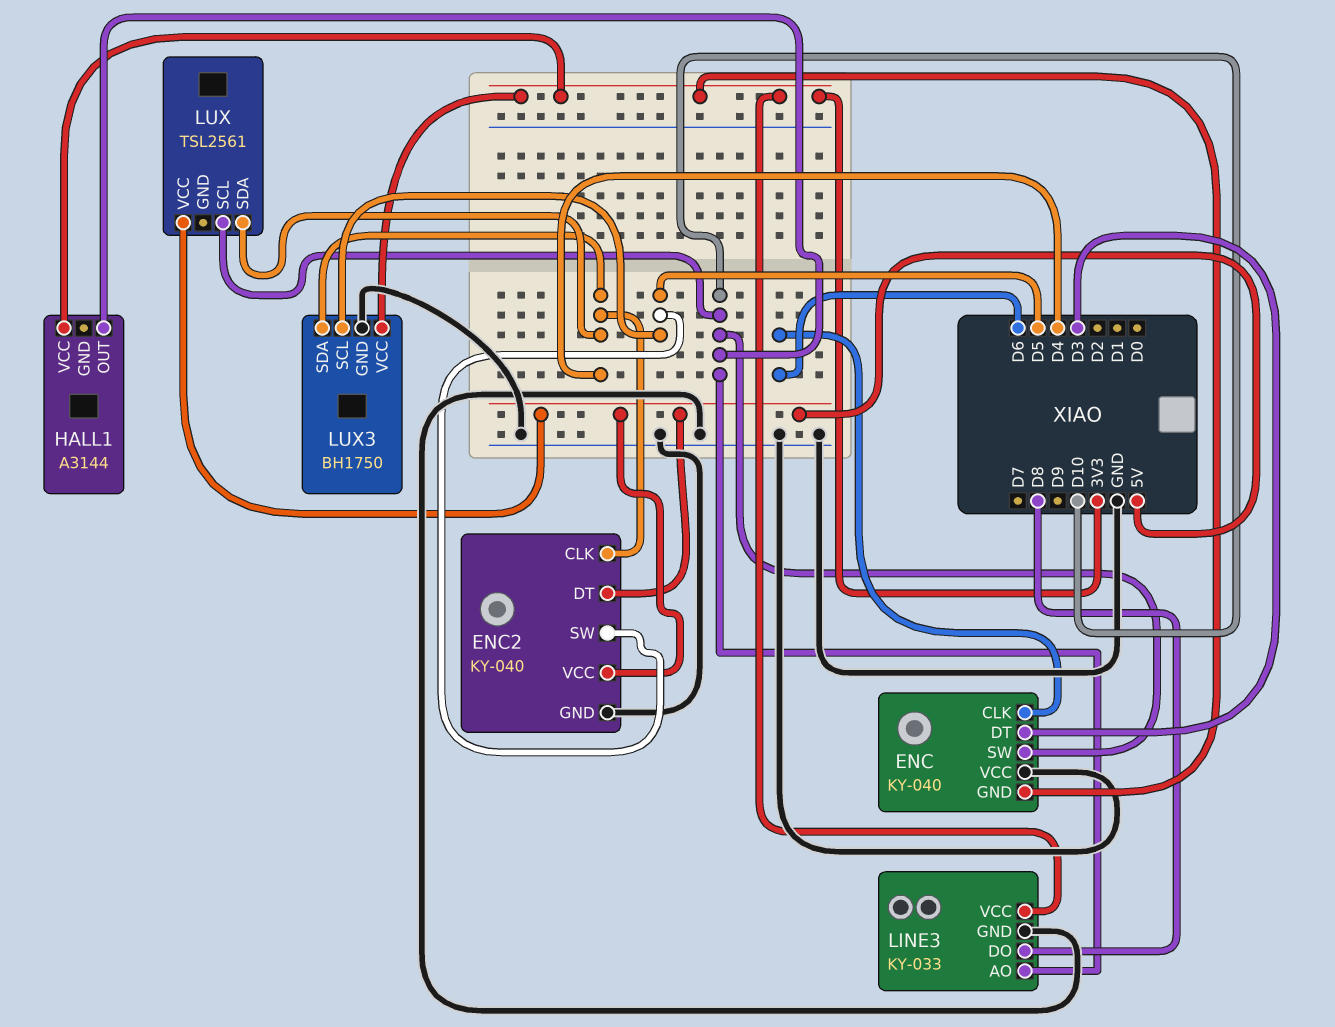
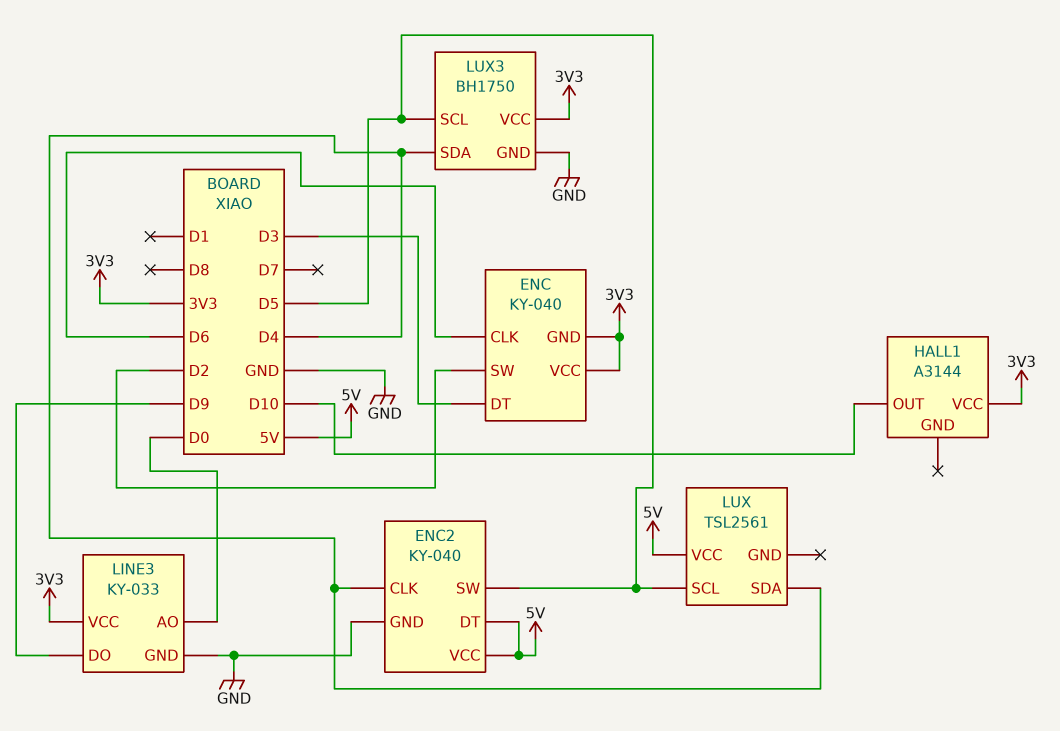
ENC pin SW: D10 -> D2
ENC pin VCC: GND -> 3V3
LINE3 pin AO: D10 -> D0
LINE3 pin DO: D8 -> D9
LUX pin SCL: D10 -> D5

